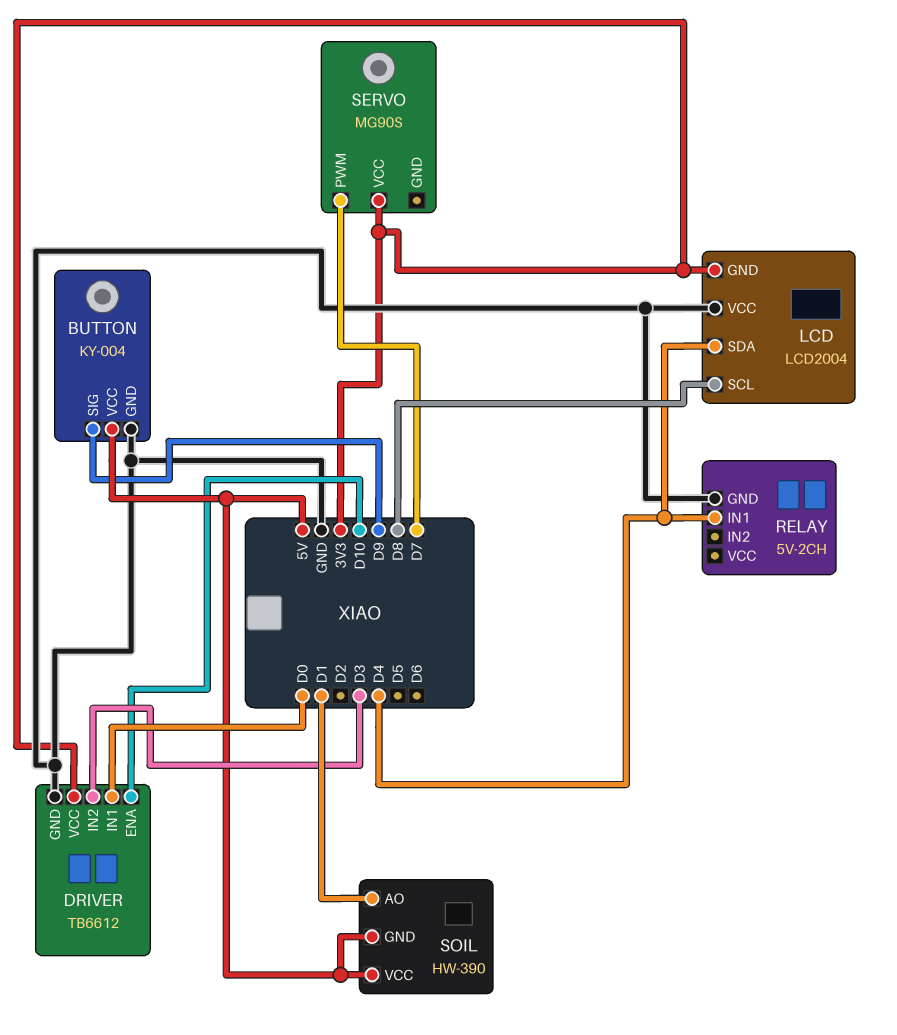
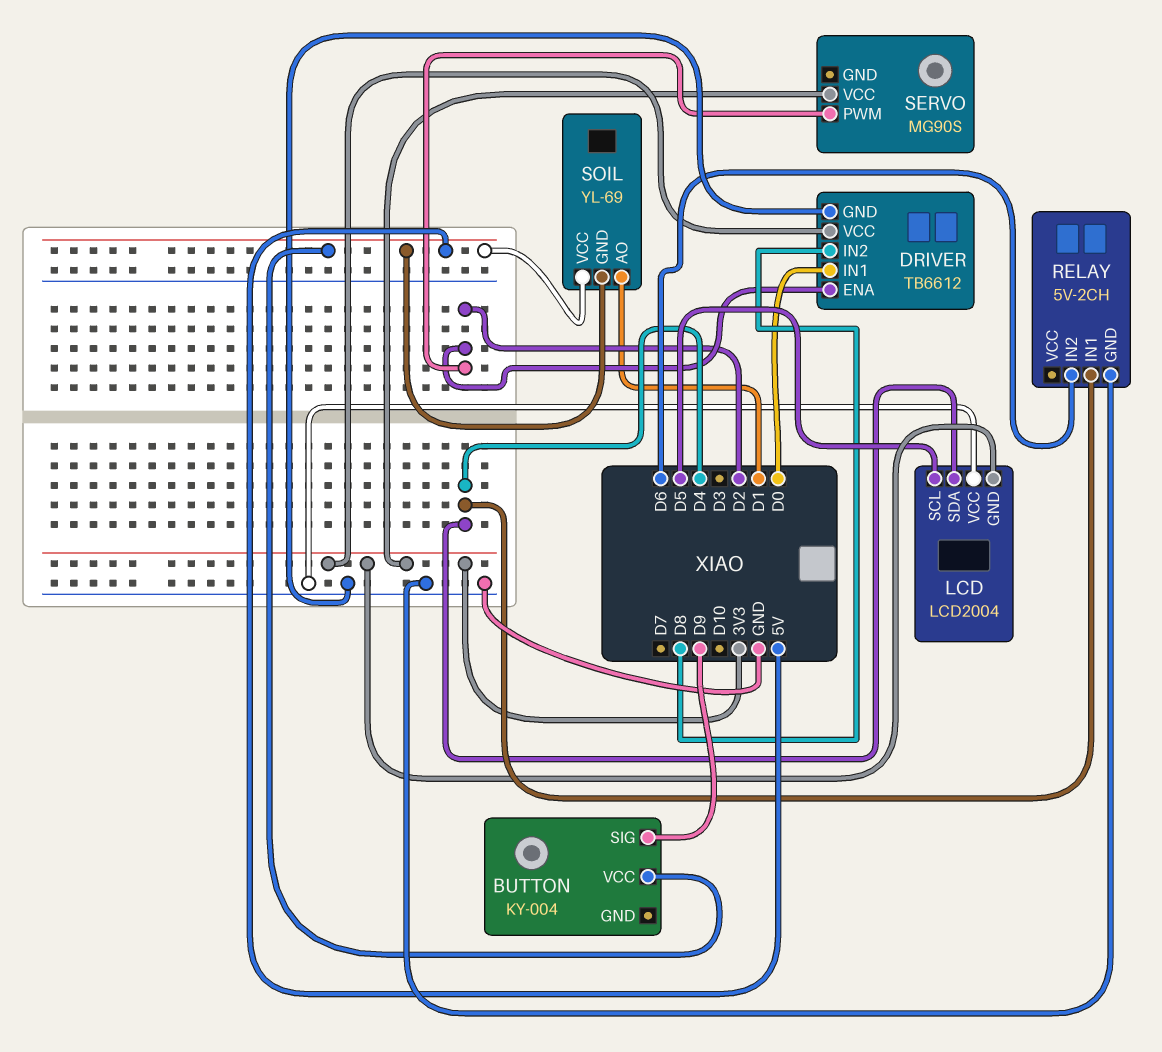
BUTTON pin GND: GND -> none
DRIVER pin ENA: D10 -> D2
DRIVER pin IN2: D3 -> D8
LCD pin SCL: D8 -> D5
RELAY pin IN2: none -> D6
SERVO pin PWM: D7 -> D2
SOIL: HW-390 -> YL-69

